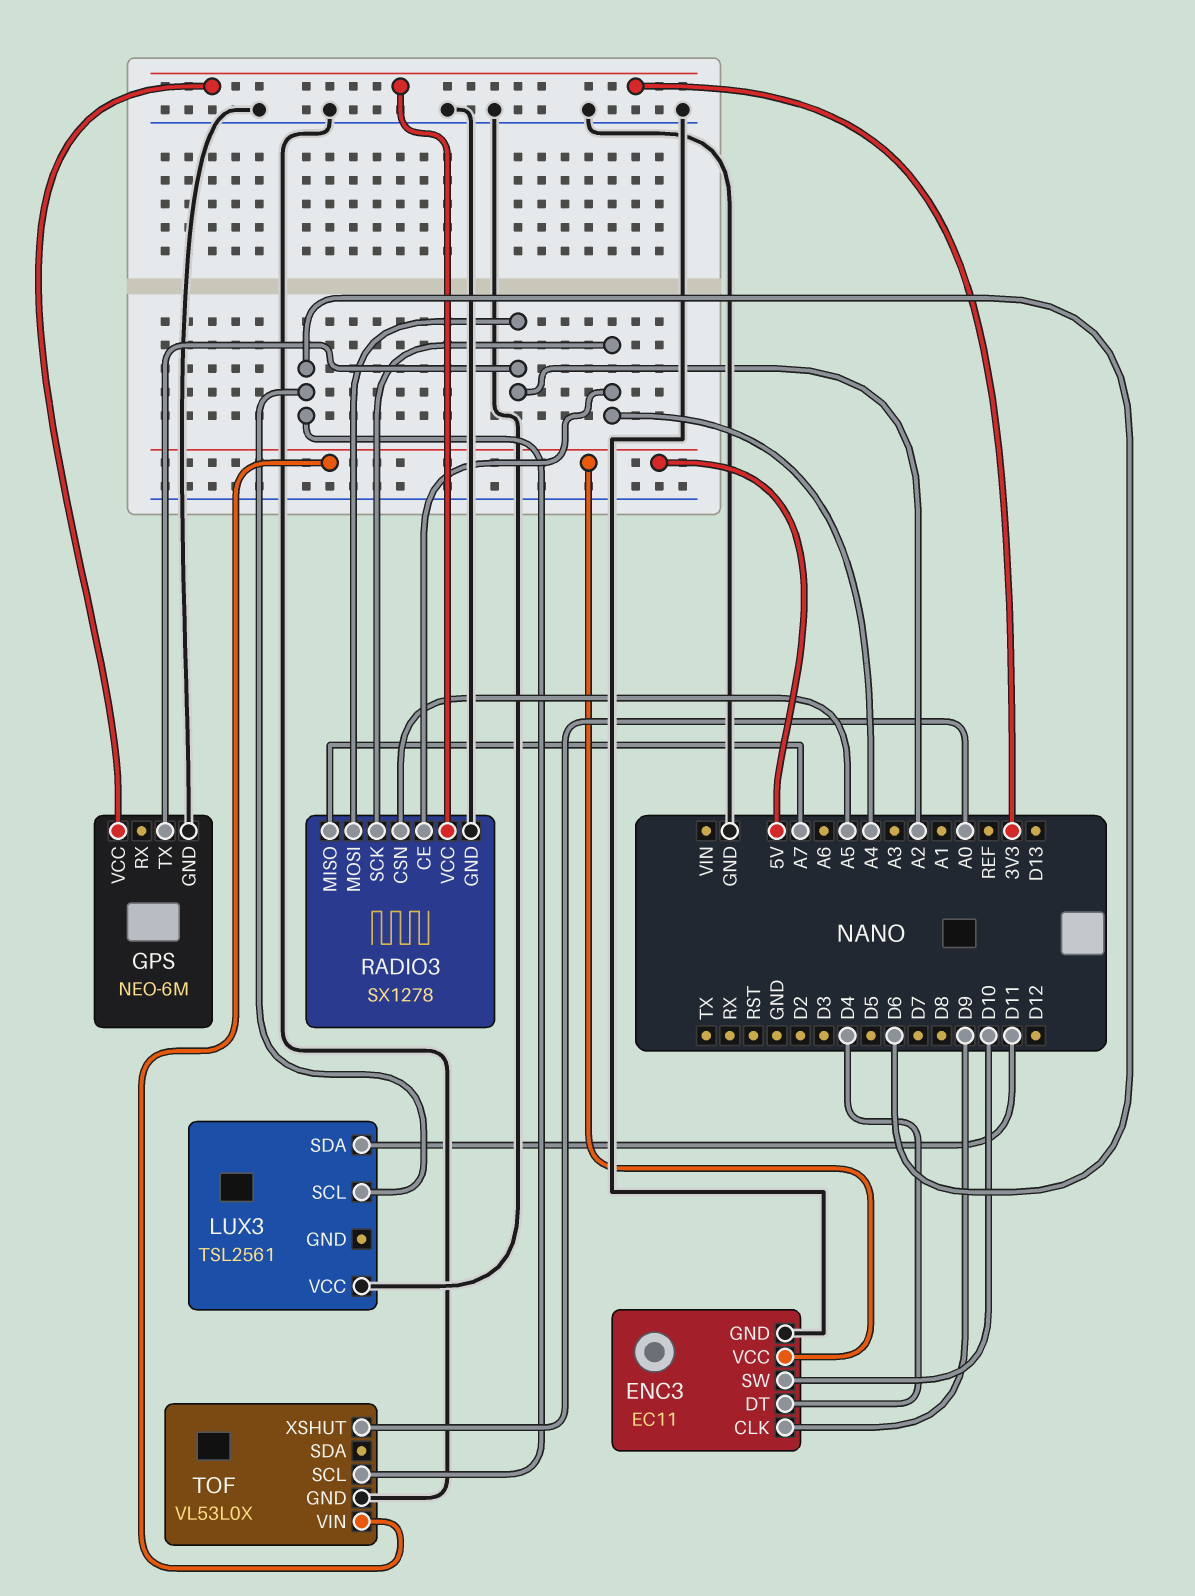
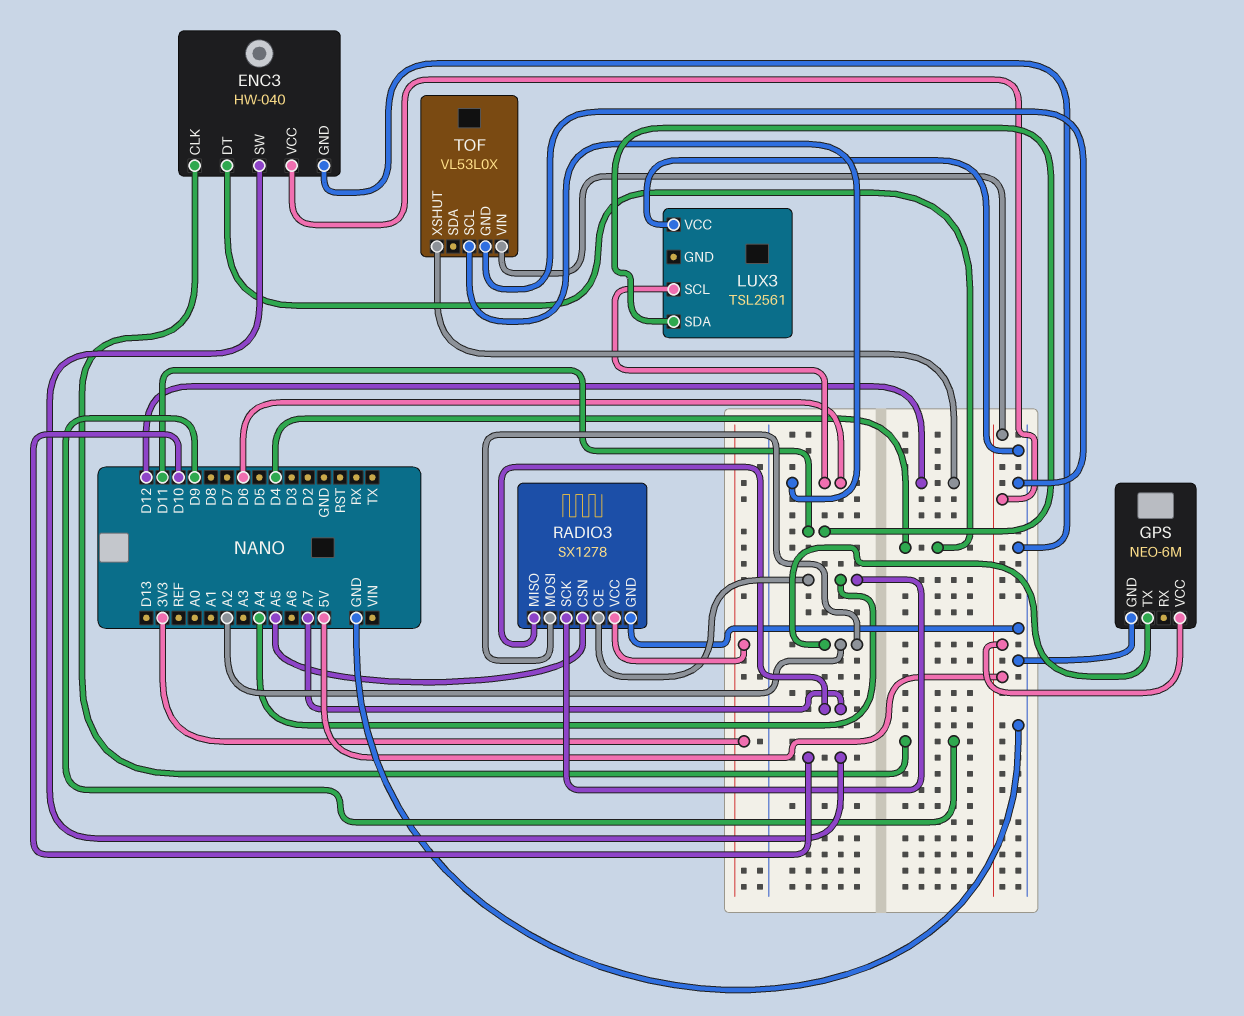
ENC3: EC11 -> HW-040
GPS pin VCC: 3V3 -> 5V
TOF pin XSHUT: A0 -> D12

